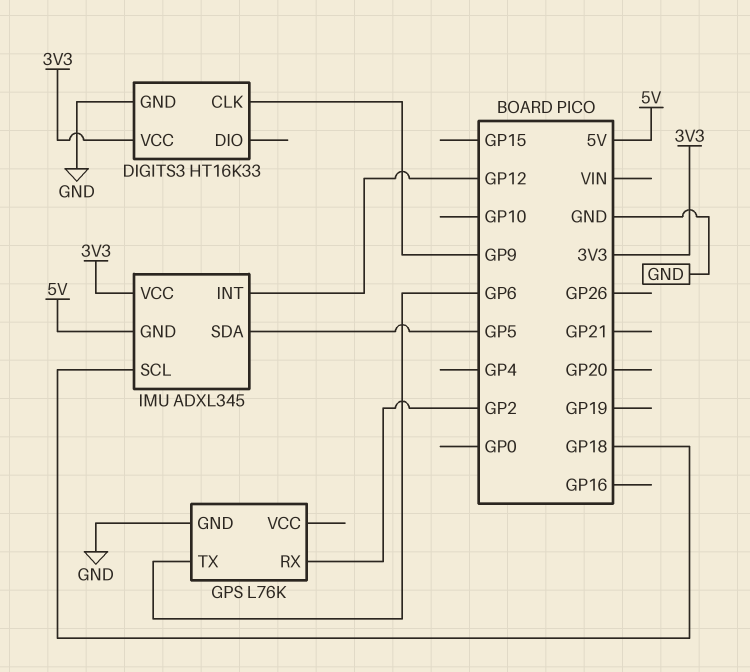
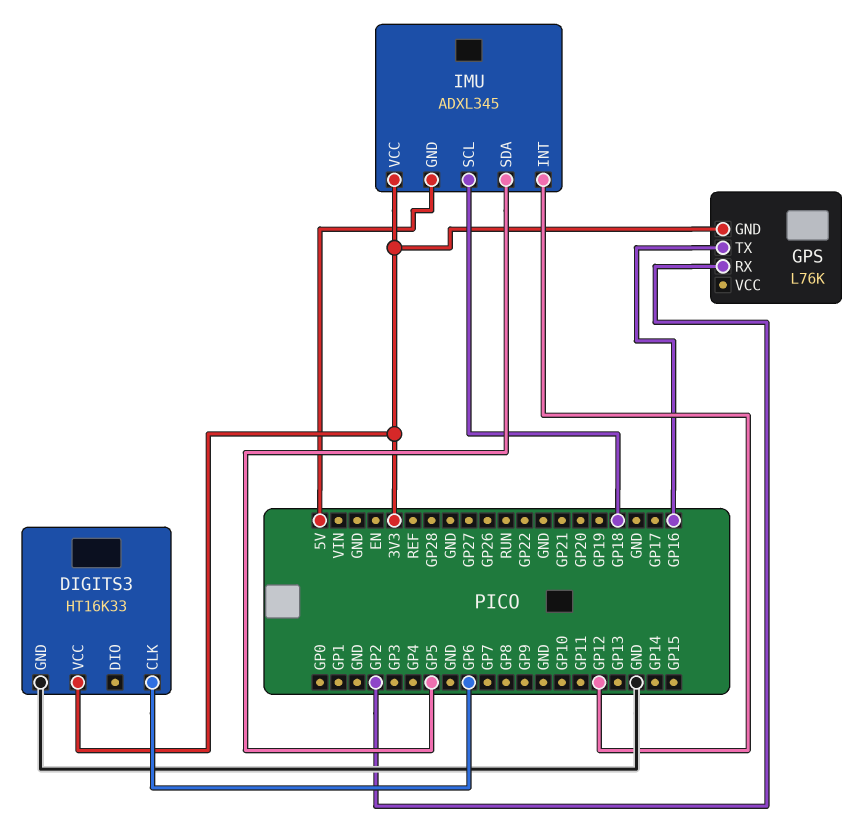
DIGITS3 pin CLK: GP9 -> GP6
GPS pin GND: GND -> 3V3
GPS pin TX: GP6 -> GP16

